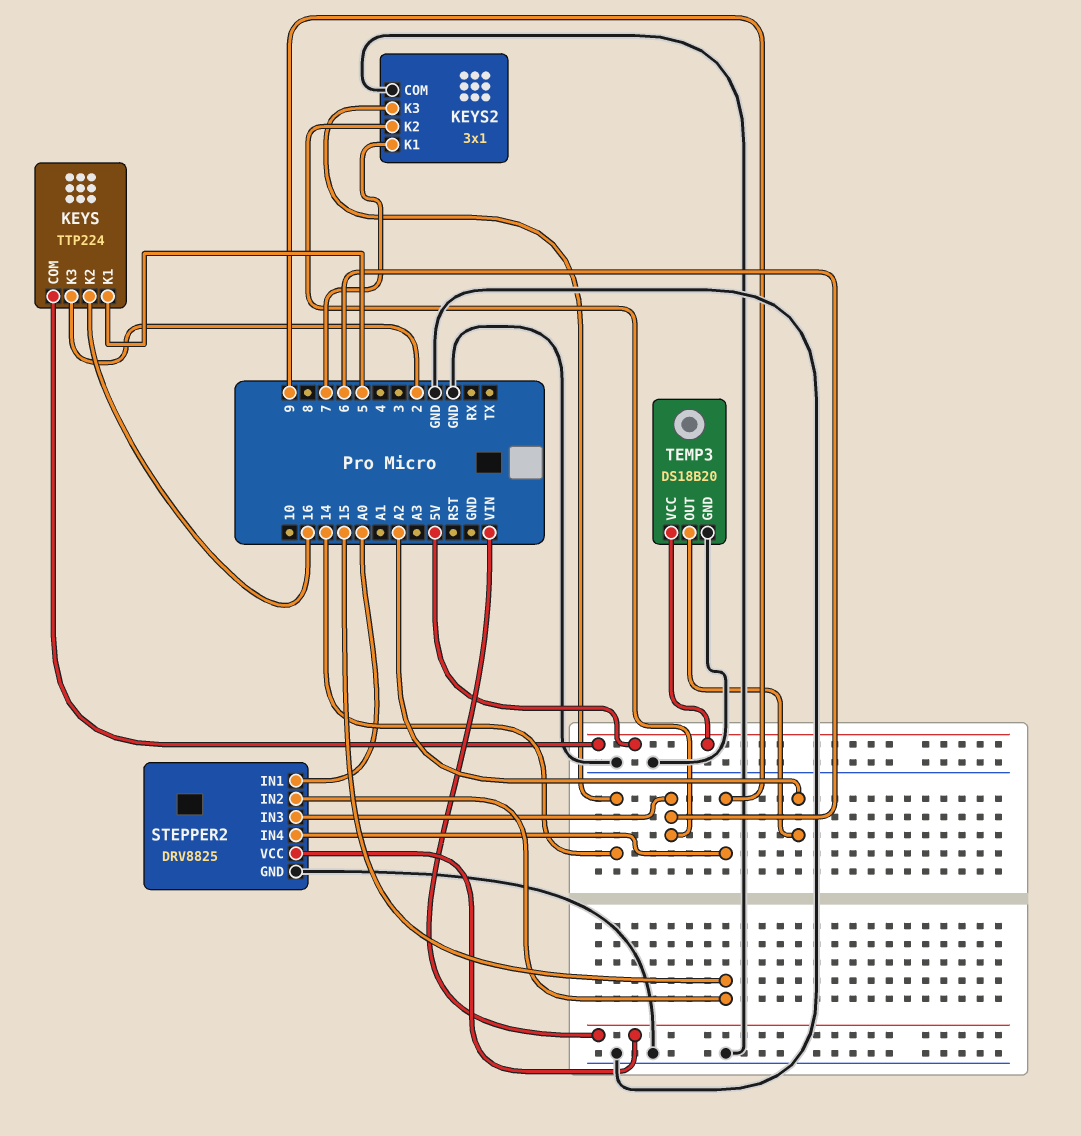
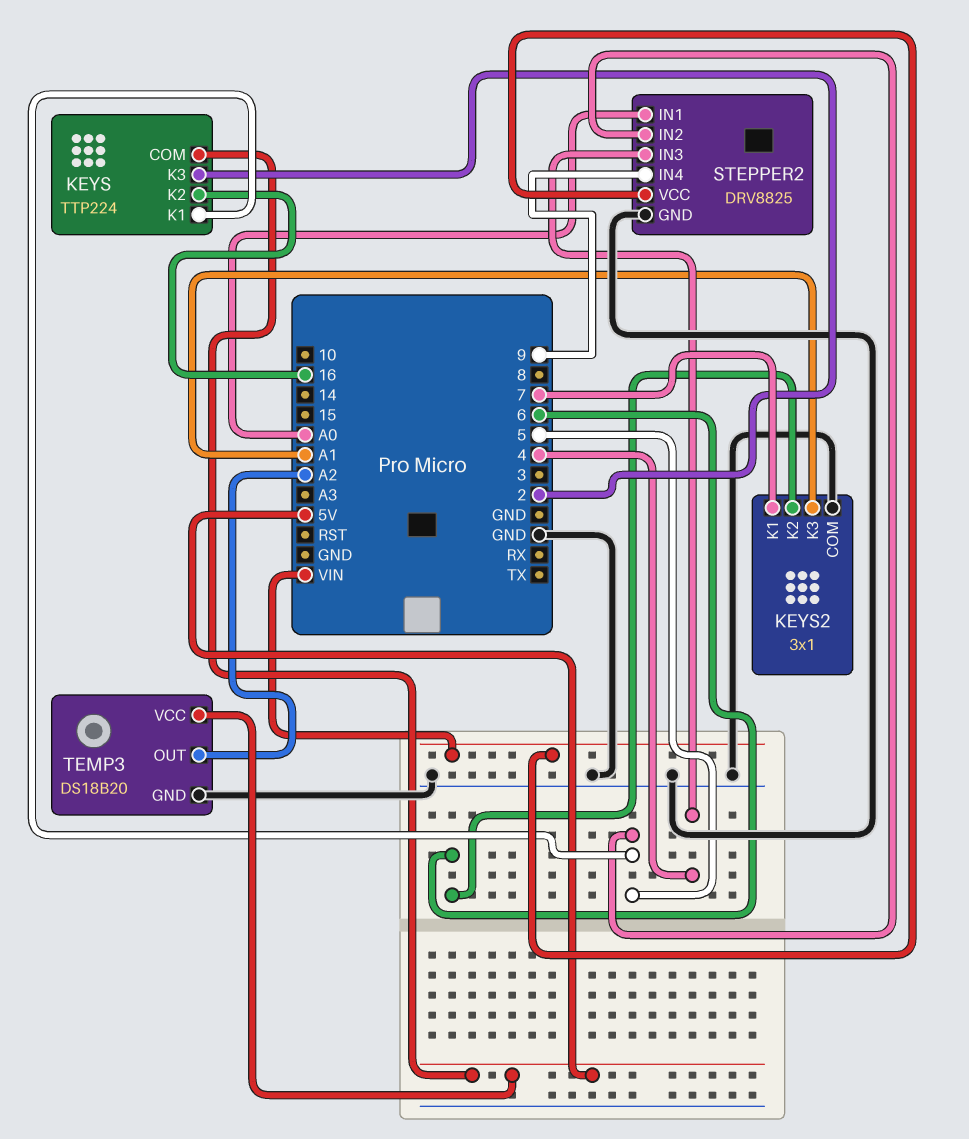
KEYS2 pin K3: 14 -> A1
STEPPER2 pin IN2: 15 -> 5
STEPPER2 pin IN3: 6 -> 4

